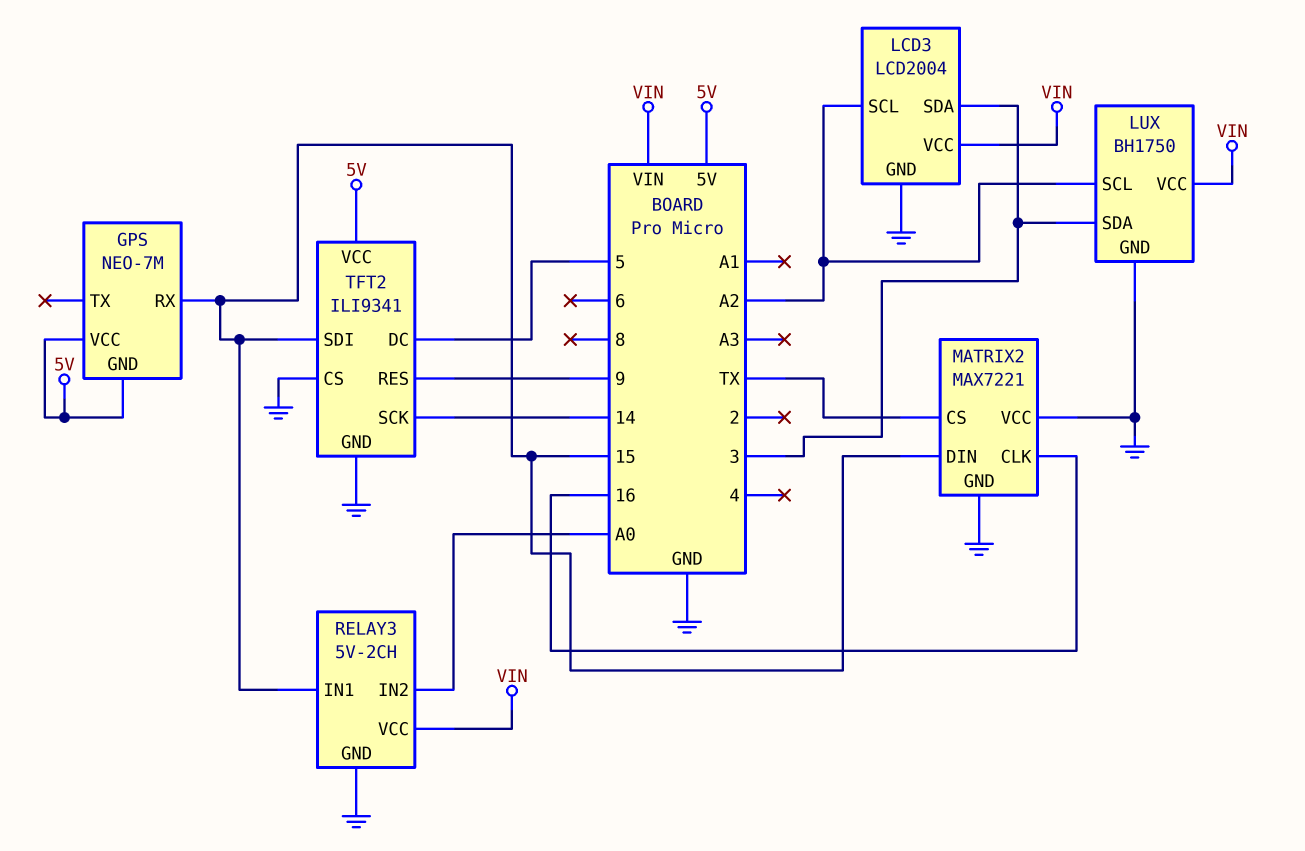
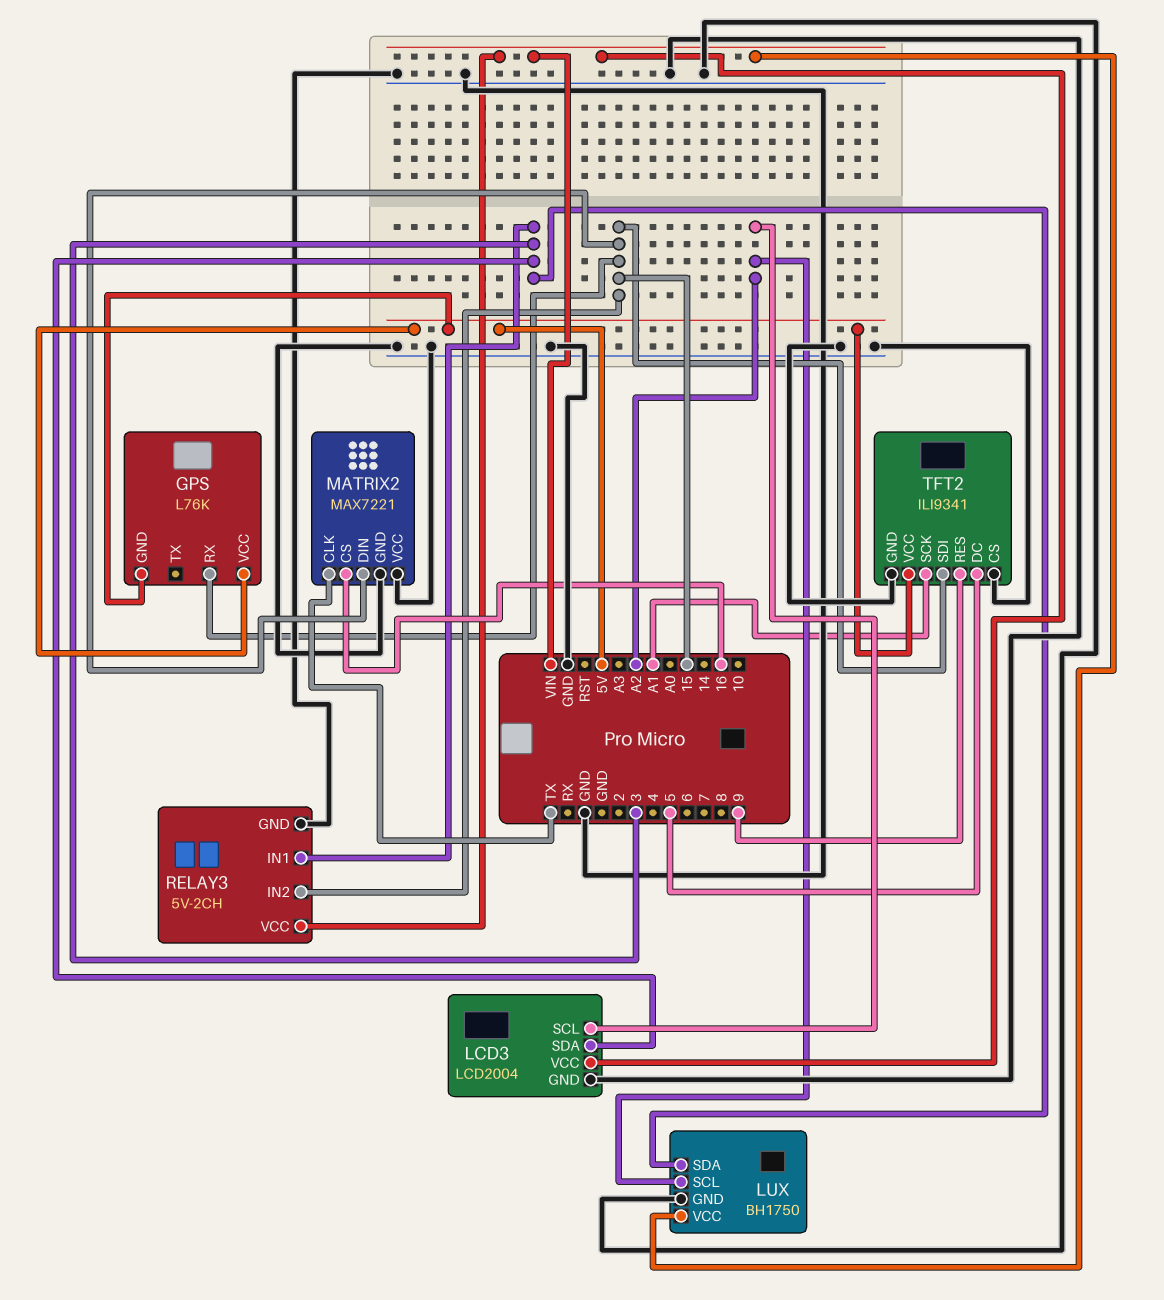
GPS: NEO-7M -> L76K
MATRIX2 pin CLK: 16 -> TX
MATRIX2 pin CS: TX -> 16
RELAY3 pin IN1: 15 -> 3
RELAY3 pin IN2: A0 -> 15
TFT2 pin SCK: 14 -> A1

